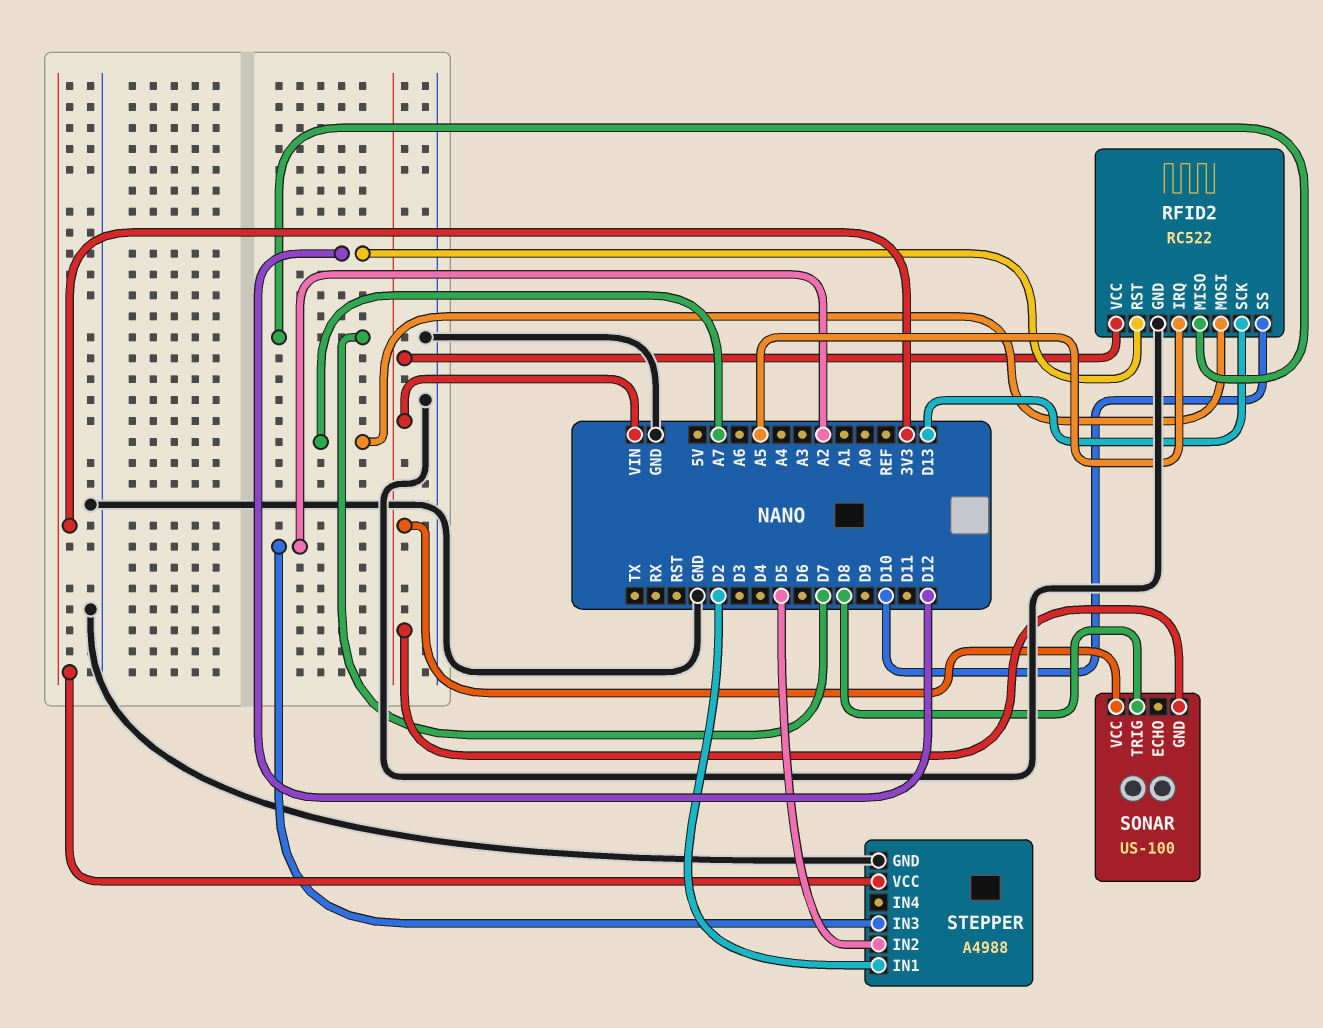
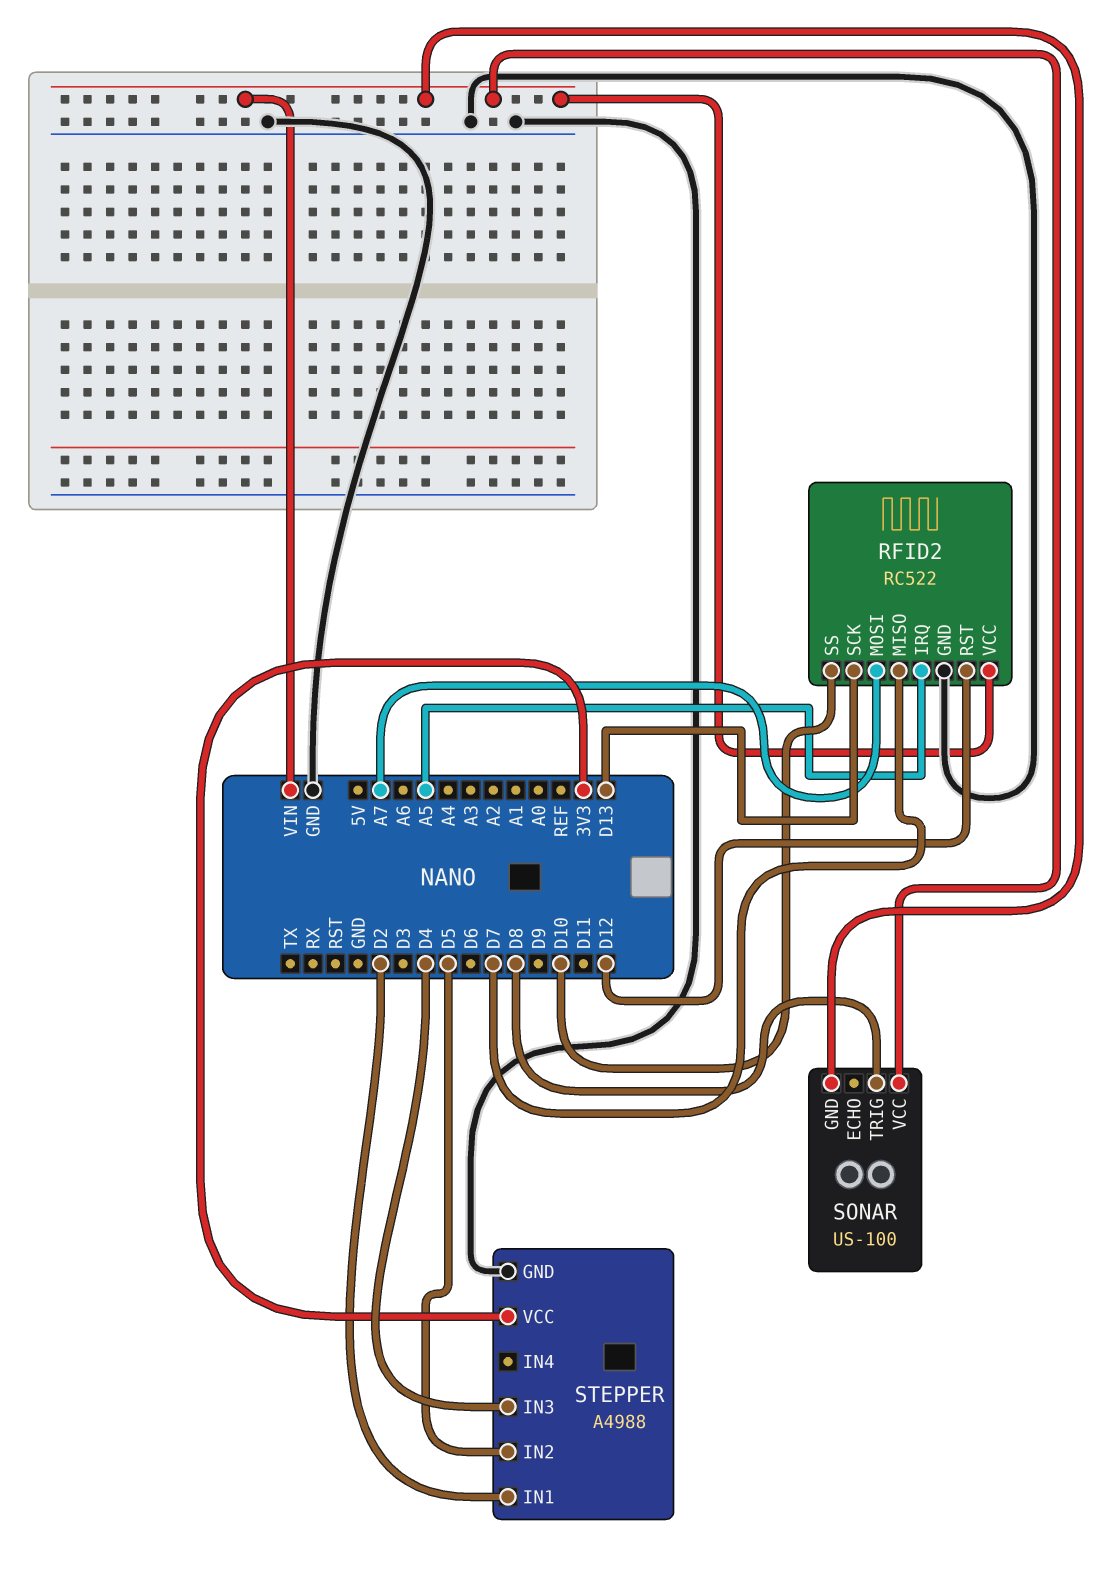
STEPPER pin IN3: A2 -> D4

